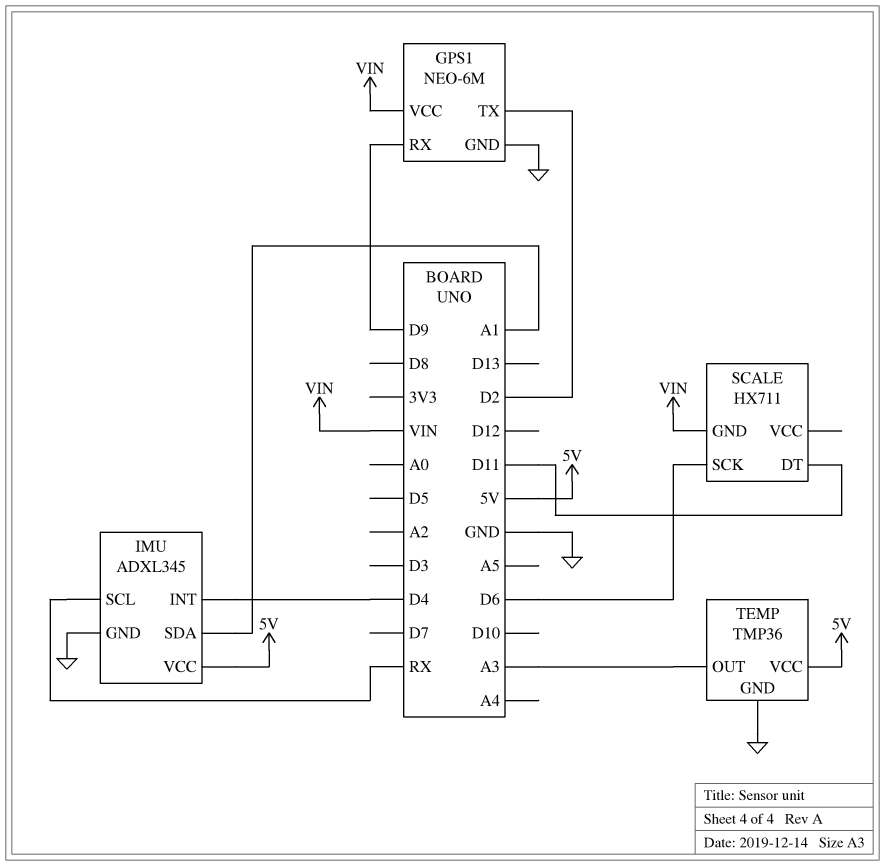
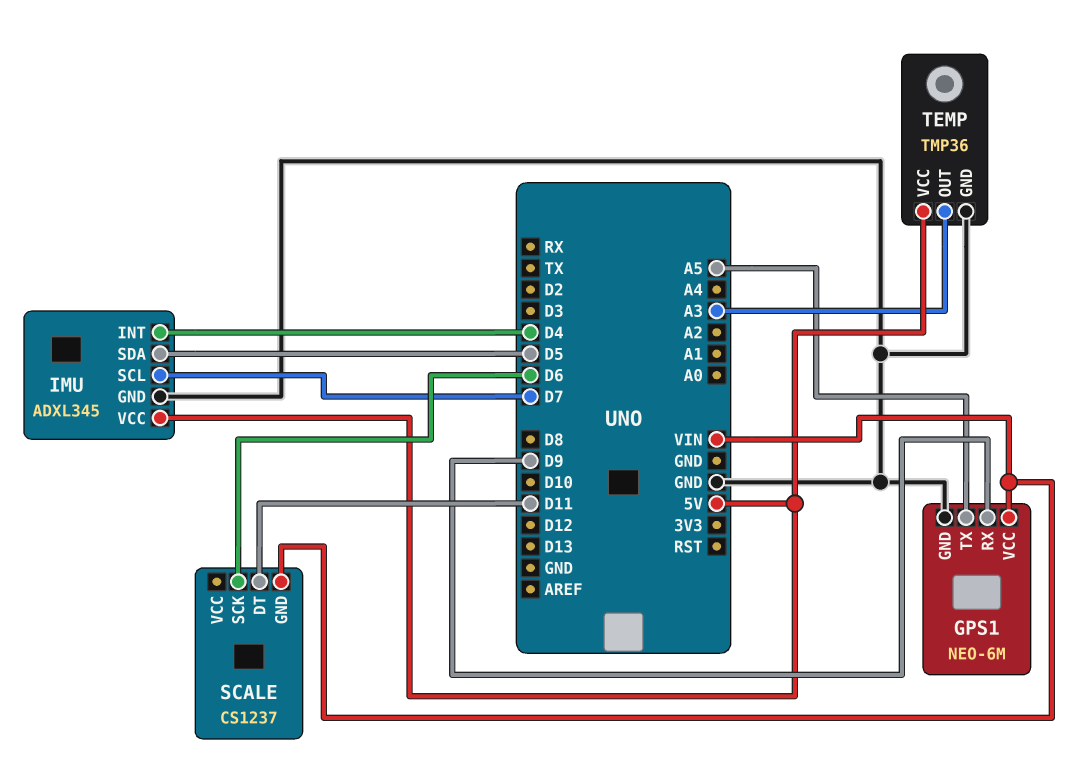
GPS1 pin TX: D2 -> A5
IMU pin SCL: RX -> D7
IMU pin SDA: A1 -> D5
SCALE: HX711 -> CS1237

